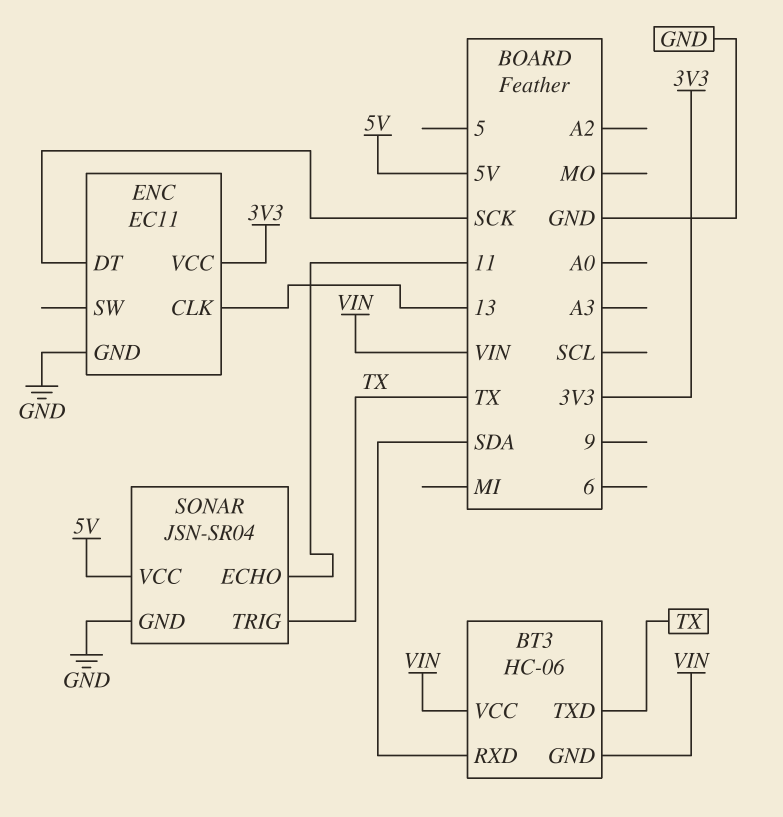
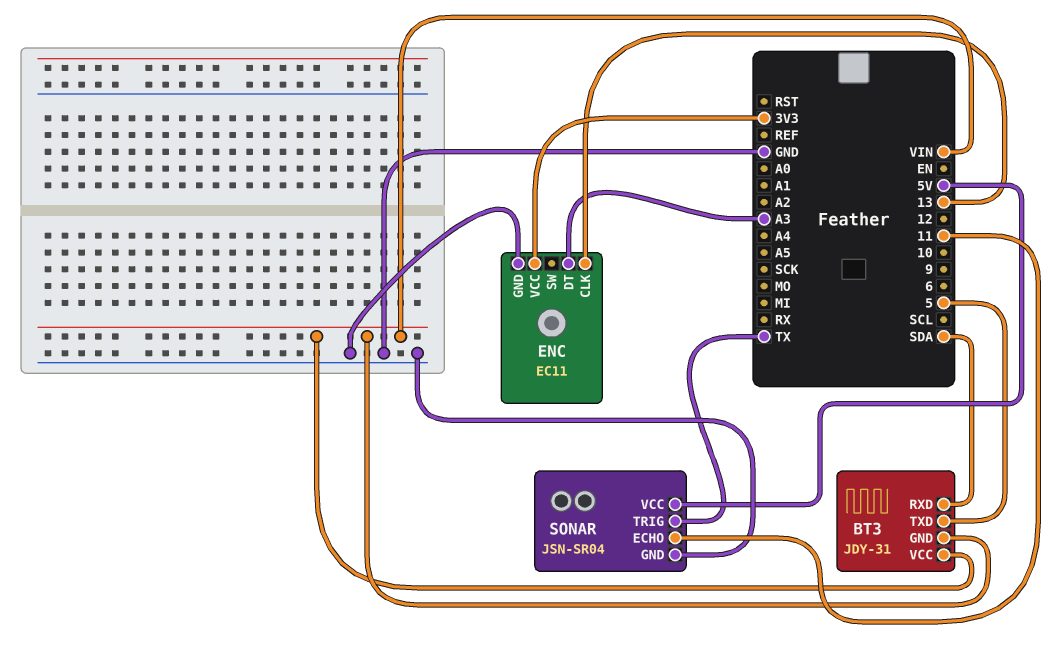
BT3: HC-06 -> JDY-31
BT3 pin TXD: TX -> 5
ENC pin DT: SCK -> A3

